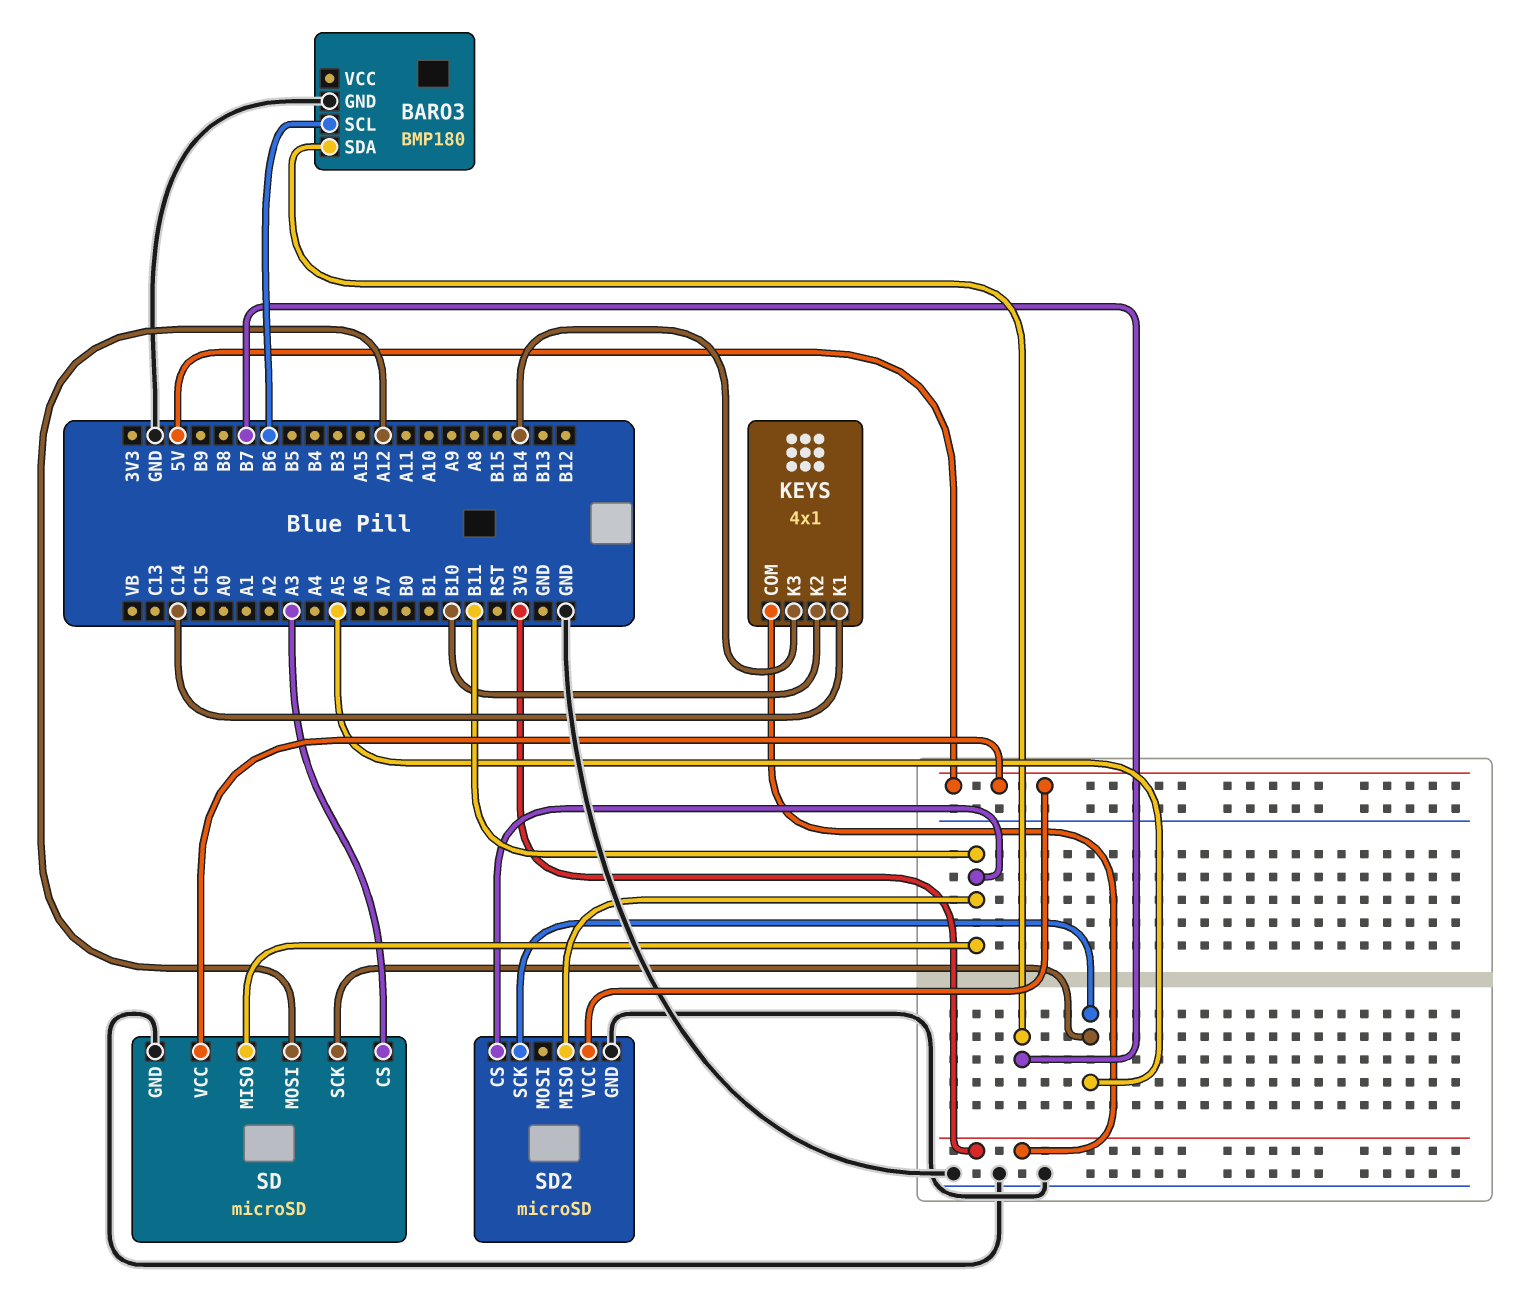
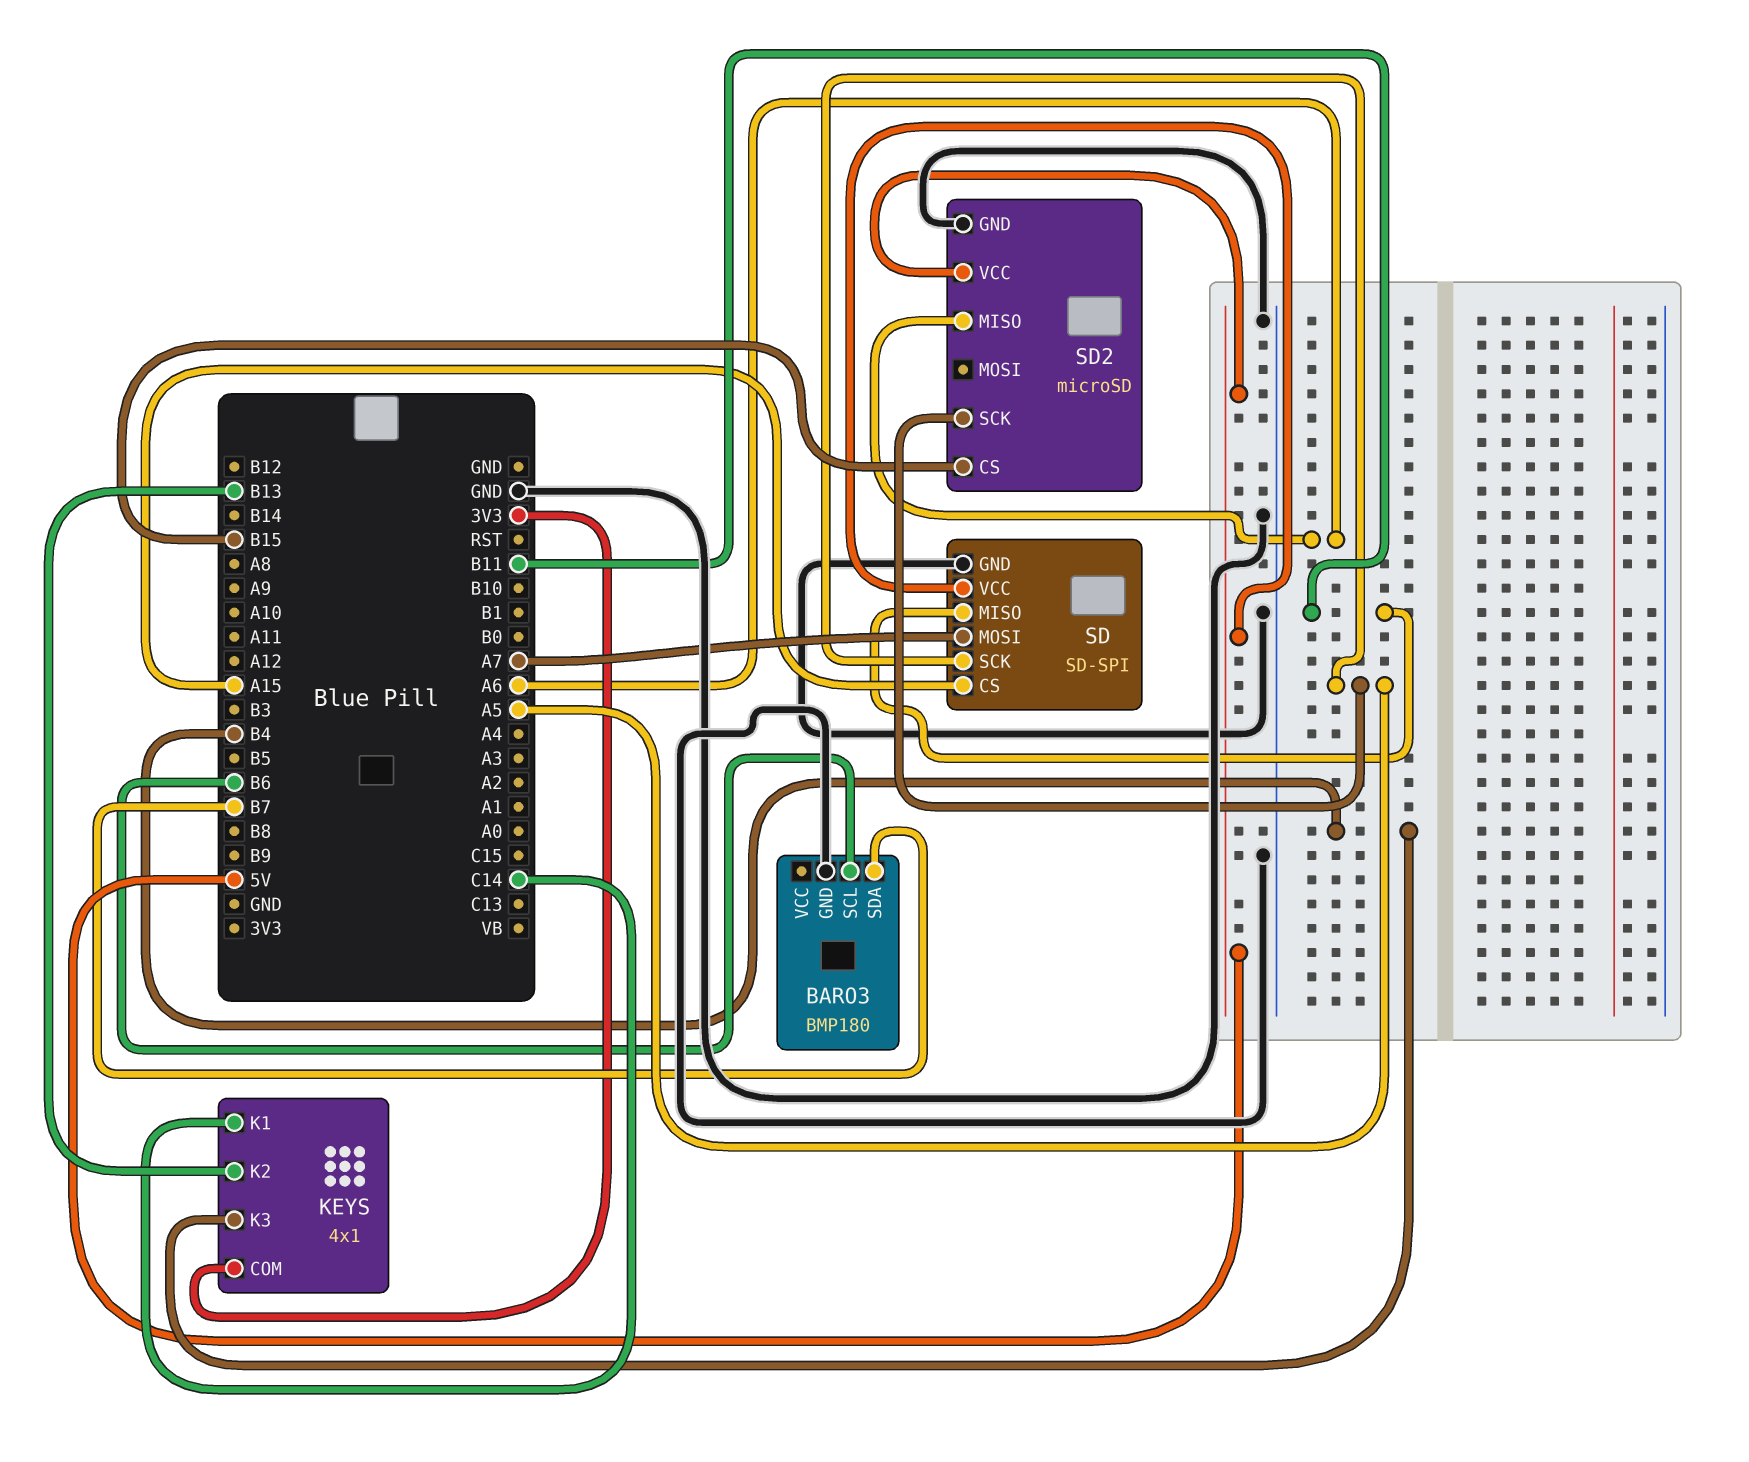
KEYS pin K2: B10 -> B13
KEYS pin K3: B14 -> B4
SD: microSD -> SD-SPI
SD pin CS: A3 -> A15
SD pin MOSI: A12 -> A7
SD2 pin CS: B11 -> B15
SD2 pin MISO: B11 -> A6

